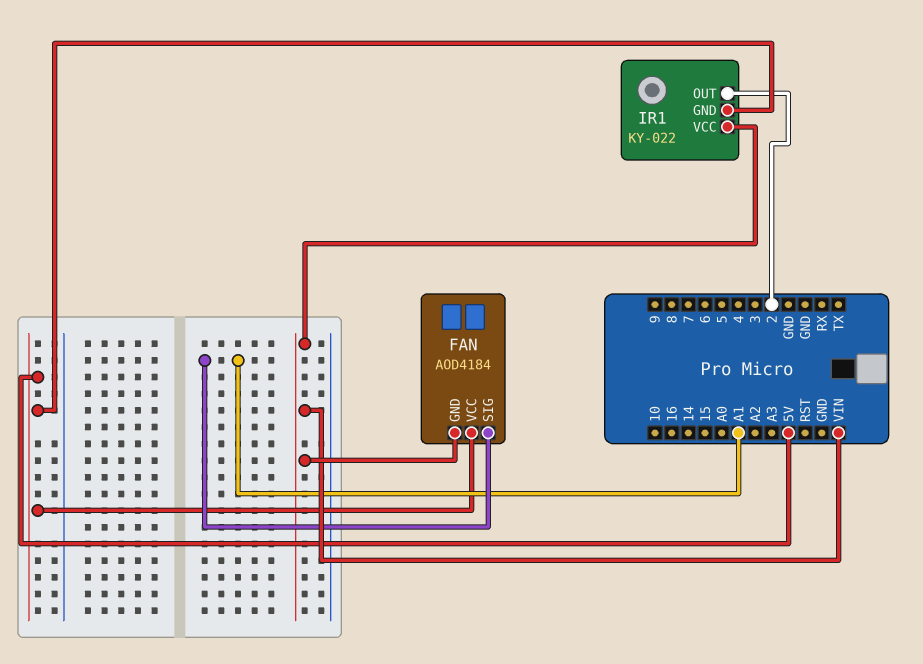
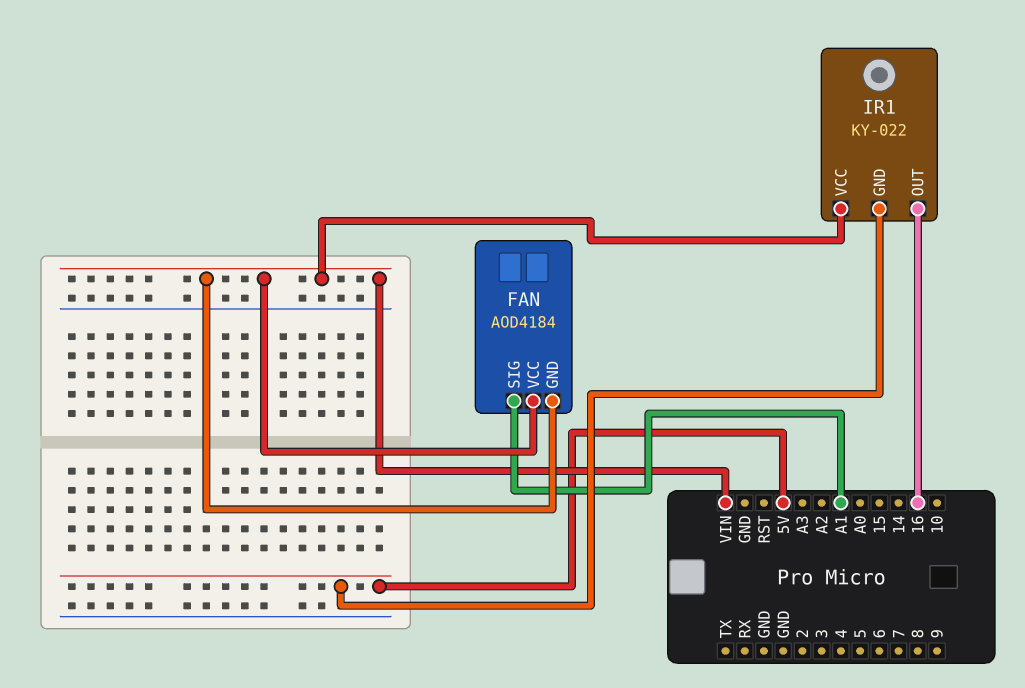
FAN pin VCC: 5V -> VIN
IR1 pin OUT: 2 -> 16

